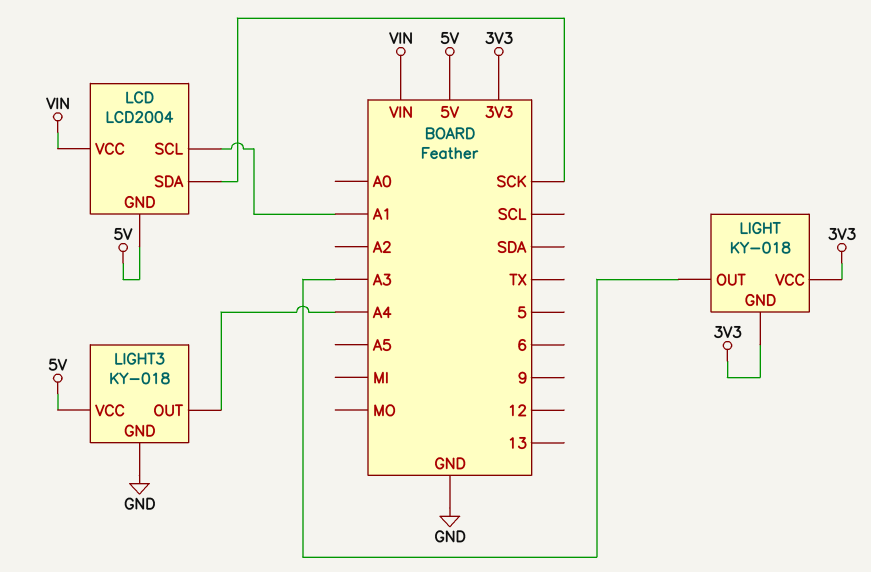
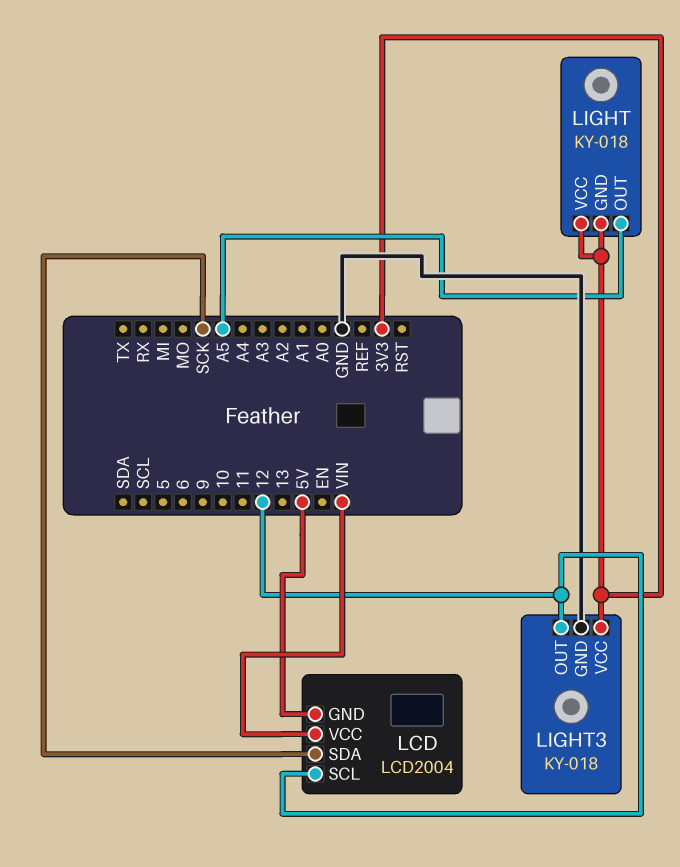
LCD pin SCL: A1 -> 12
LIGHT pin OUT: A3 -> A5
LIGHT3 pin OUT: A4 -> 12
LIGHT3 pin VCC: 5V -> 3V3

